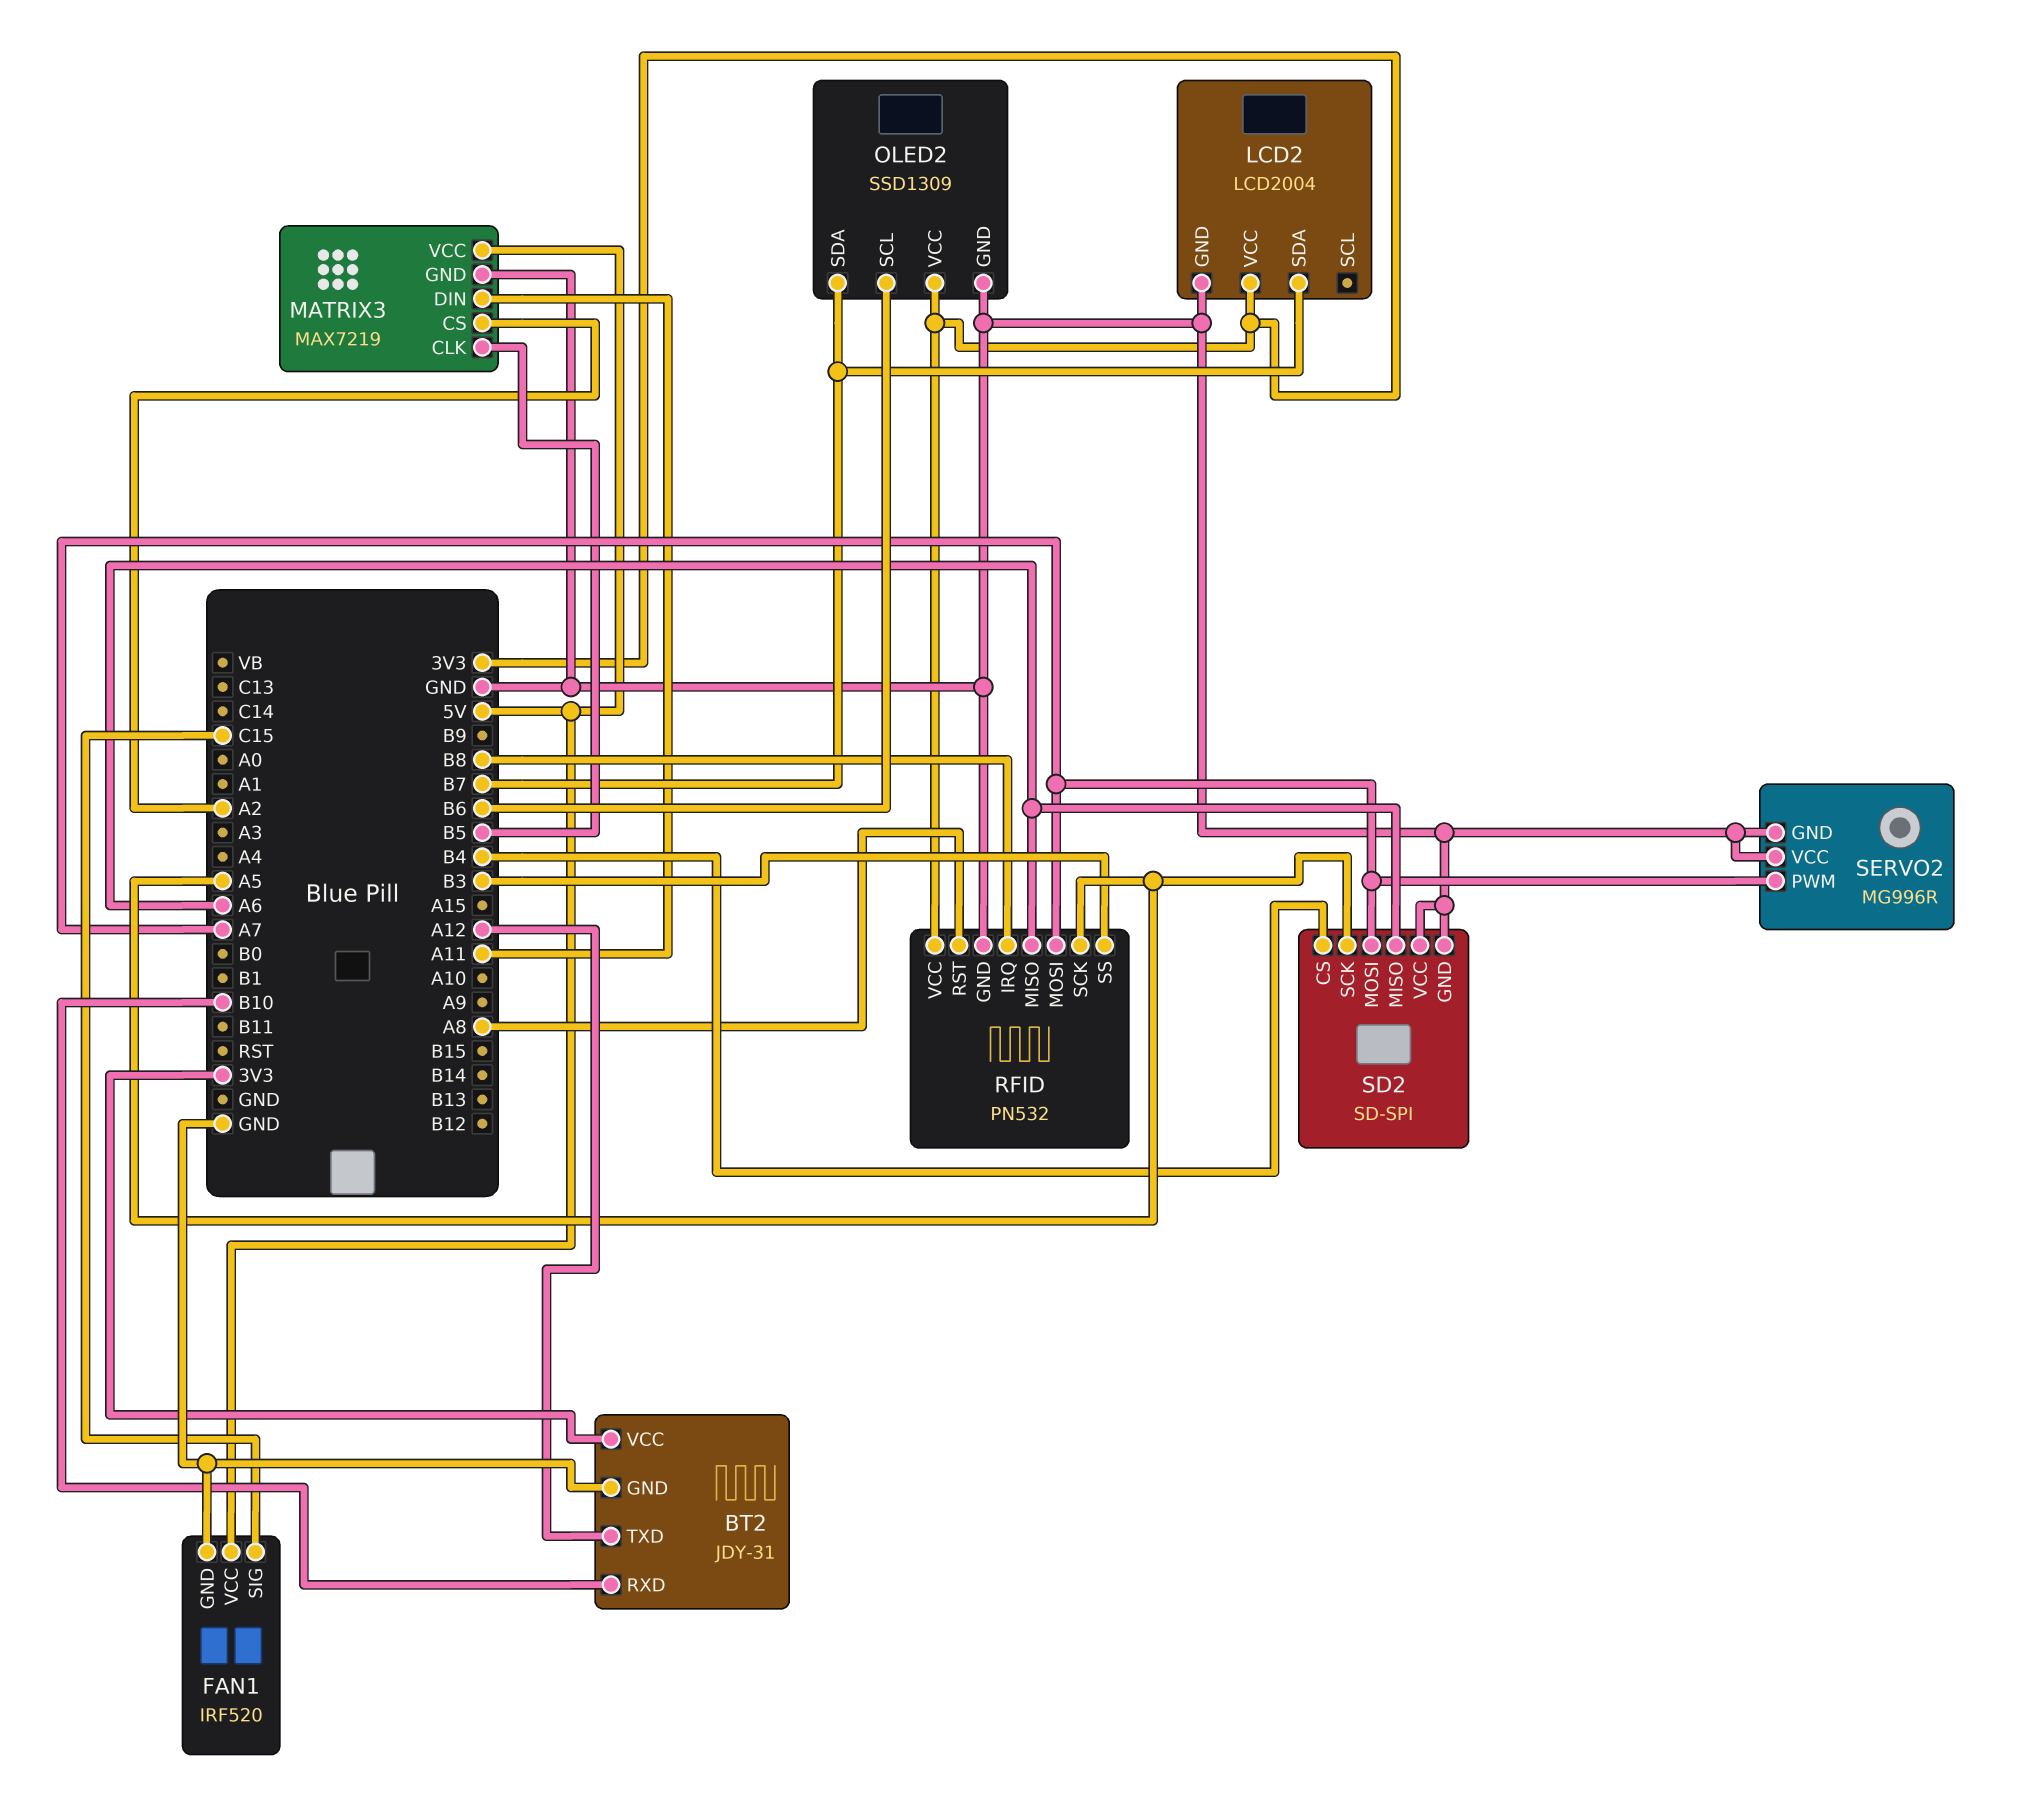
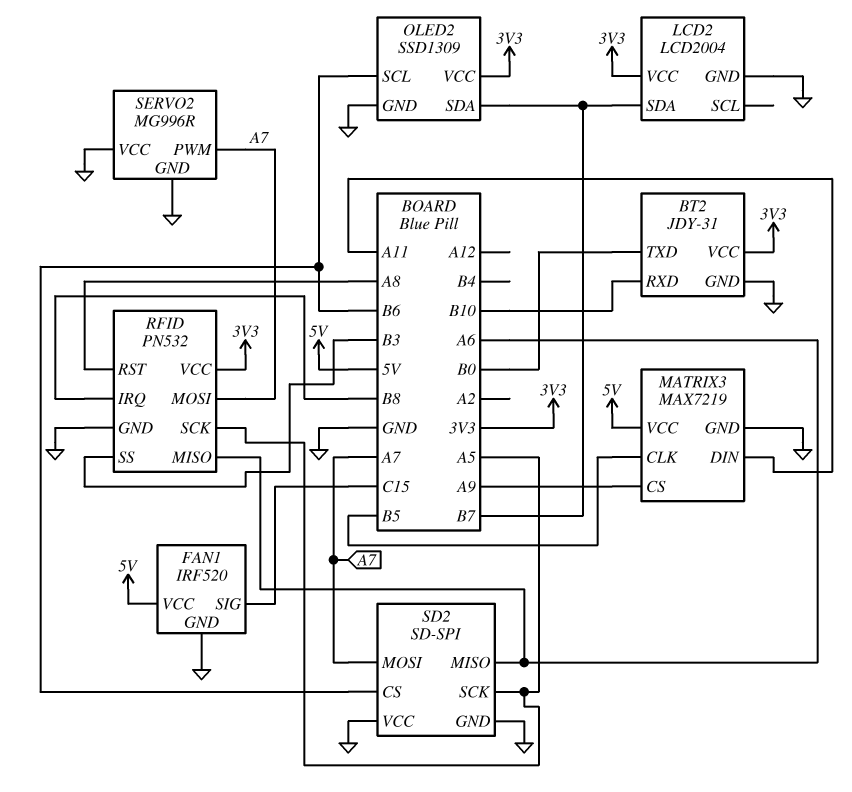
BT2 pin TXD: A12 -> B0
MATRIX3 pin CS: A2 -> A9
SD2 pin CS: B4 -> B6

